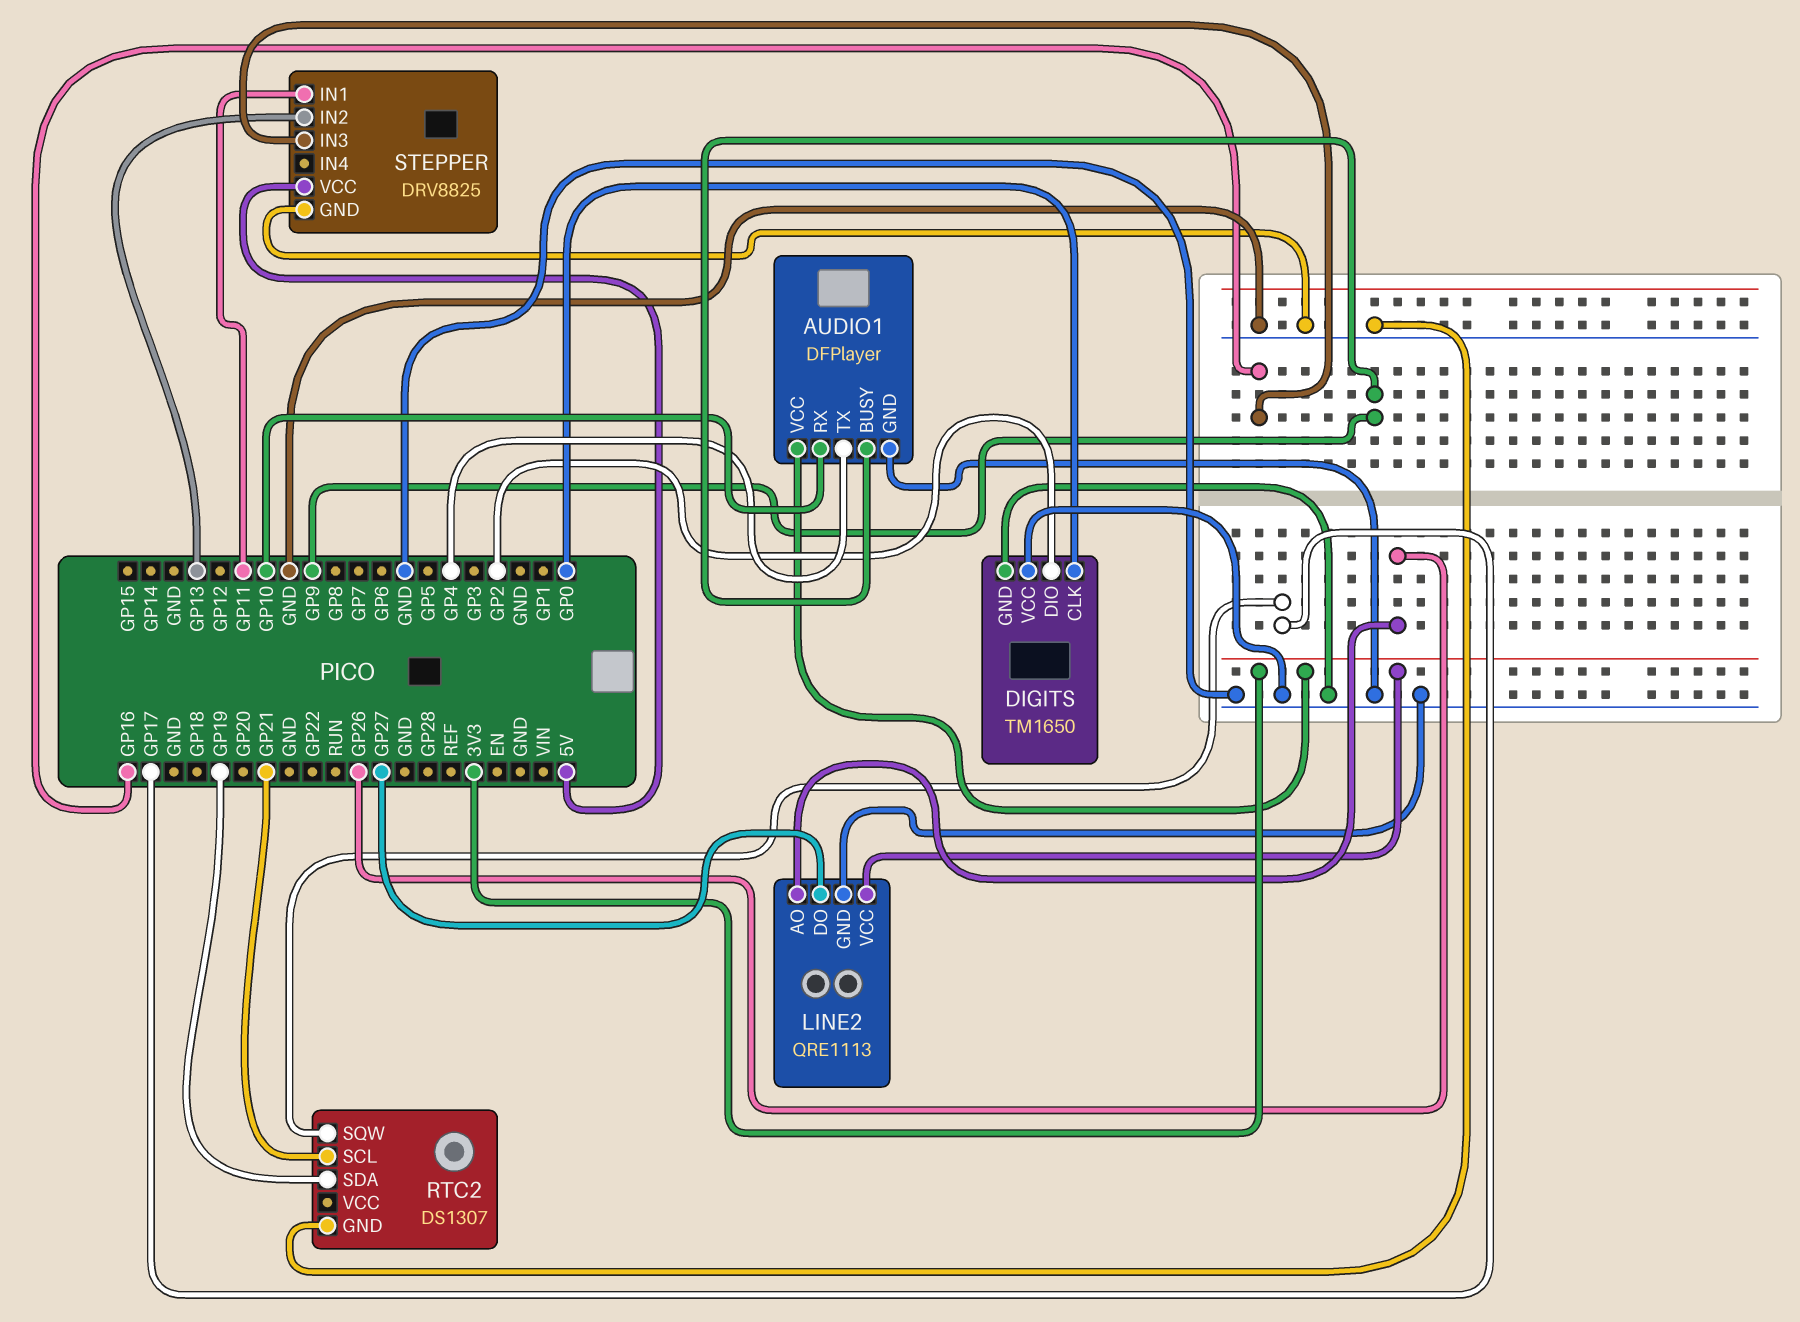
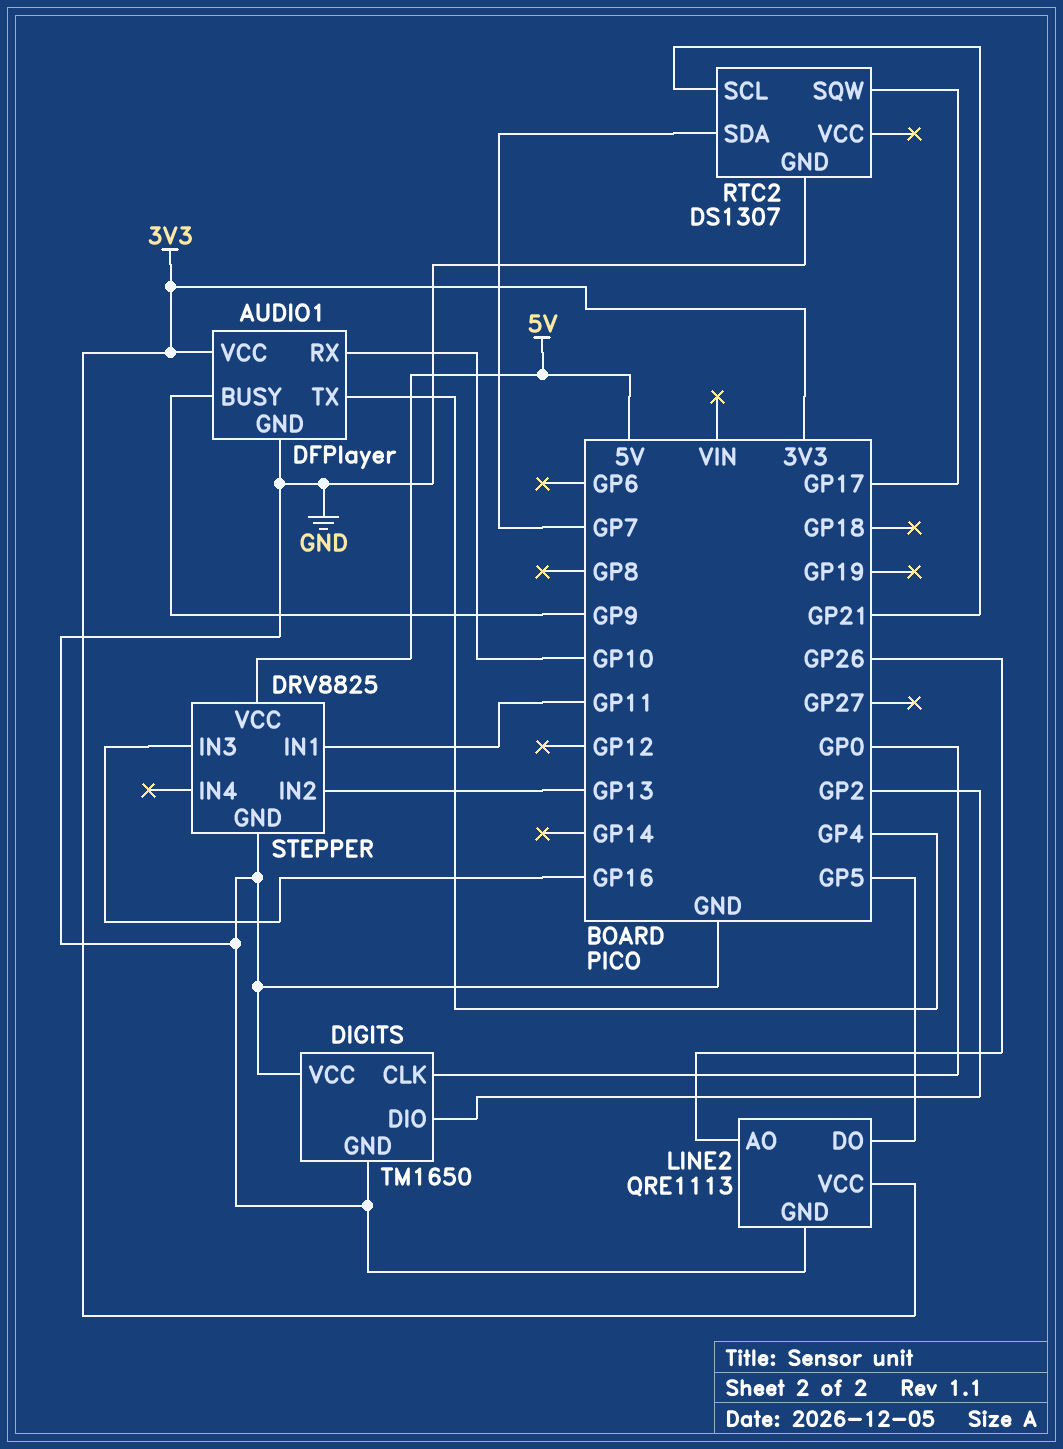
LINE2 pin DO: GP27 -> GP5
RTC2 pin SDA: GP19 -> GP7

